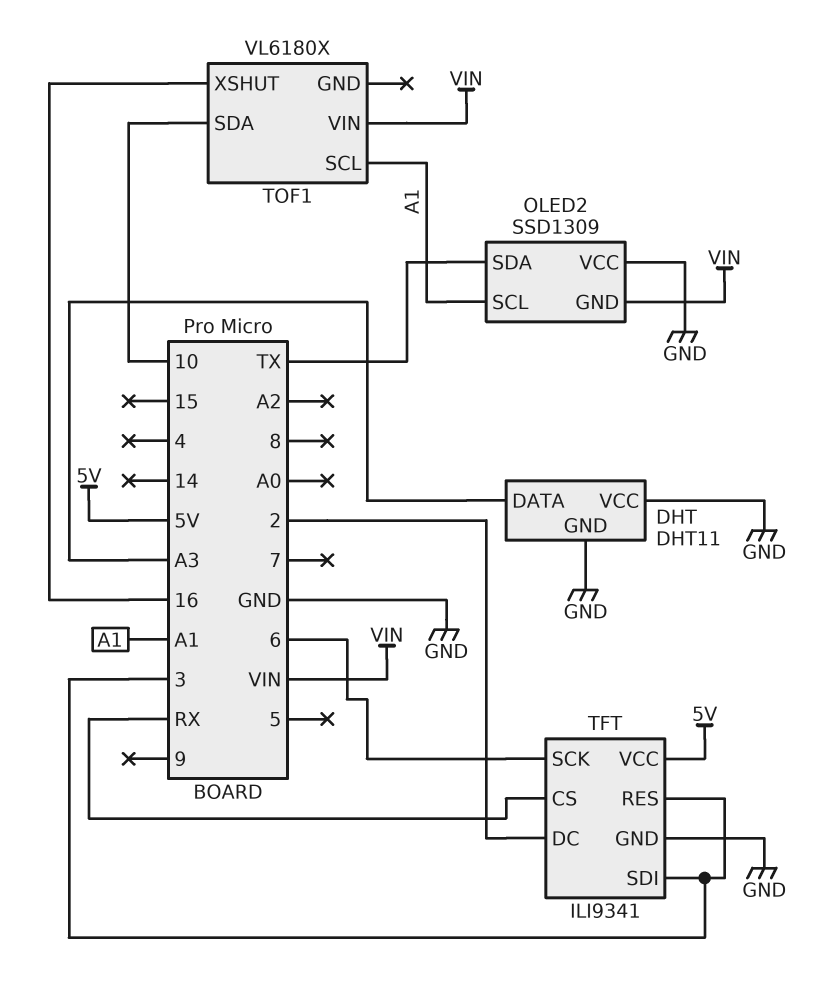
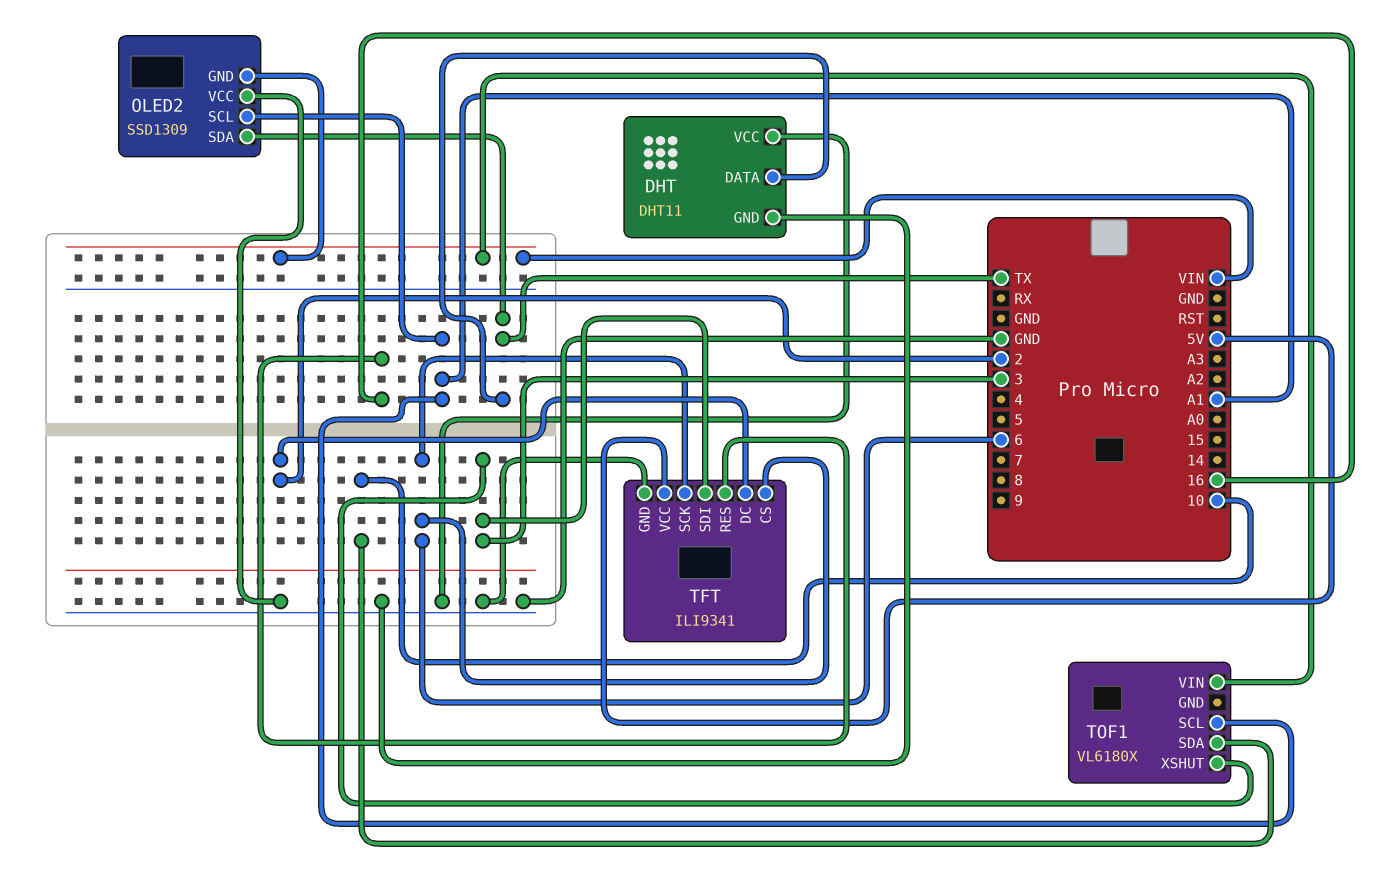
DHT pin DATA: A3 -> TX
TFT pin CS: RX -> 6
TFT pin RES: 3 -> 16
TOF1 pin XSHUT: 16 -> 3

